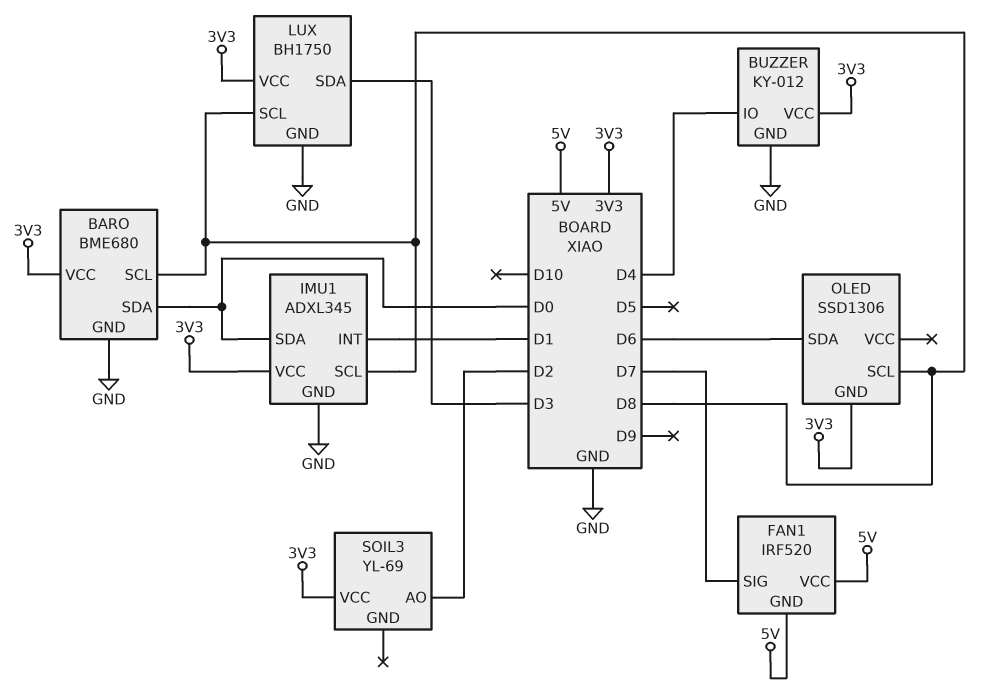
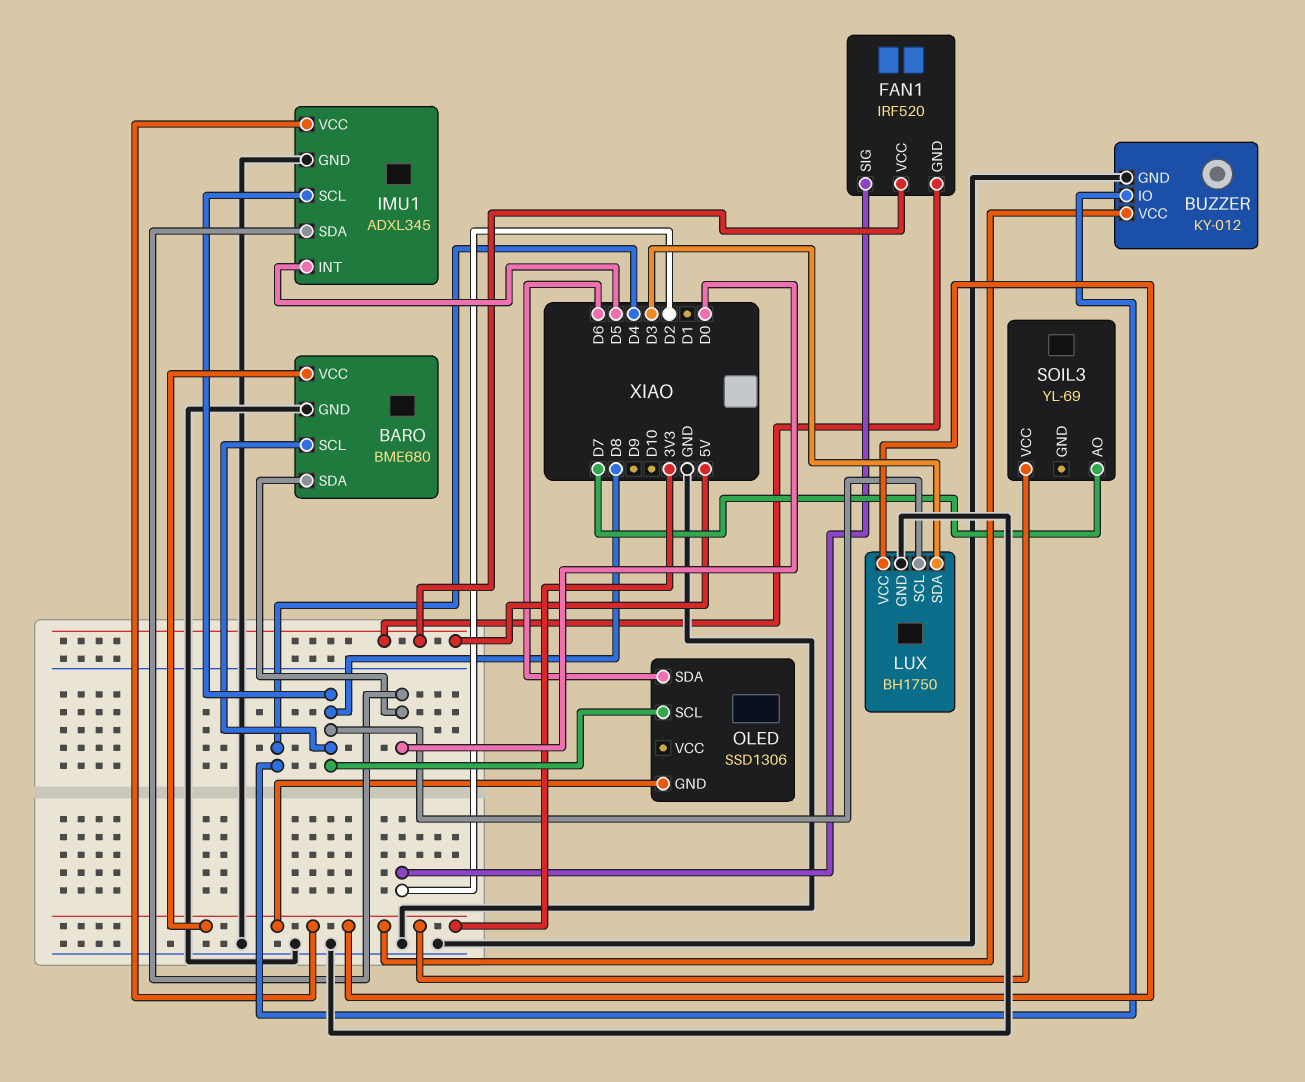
FAN1 pin SIG: D7 -> D2
IMU1 pin INT: D1 -> D5
SOIL3 pin AO: D2 -> D7

